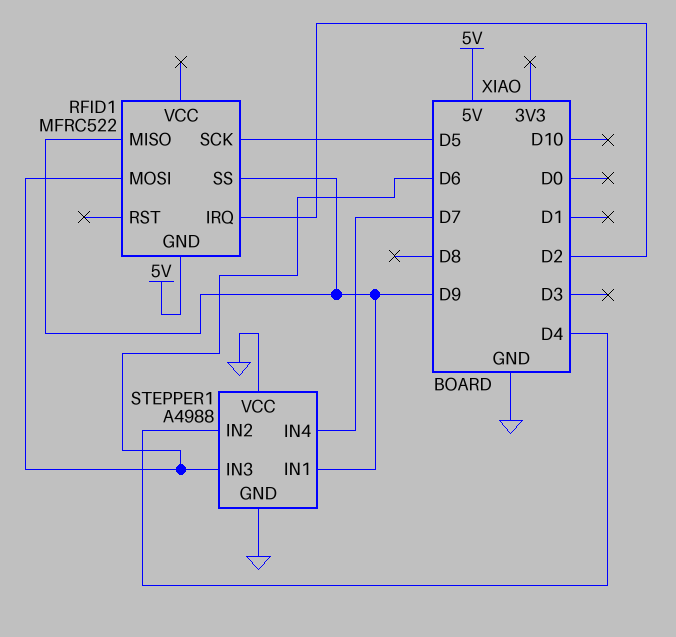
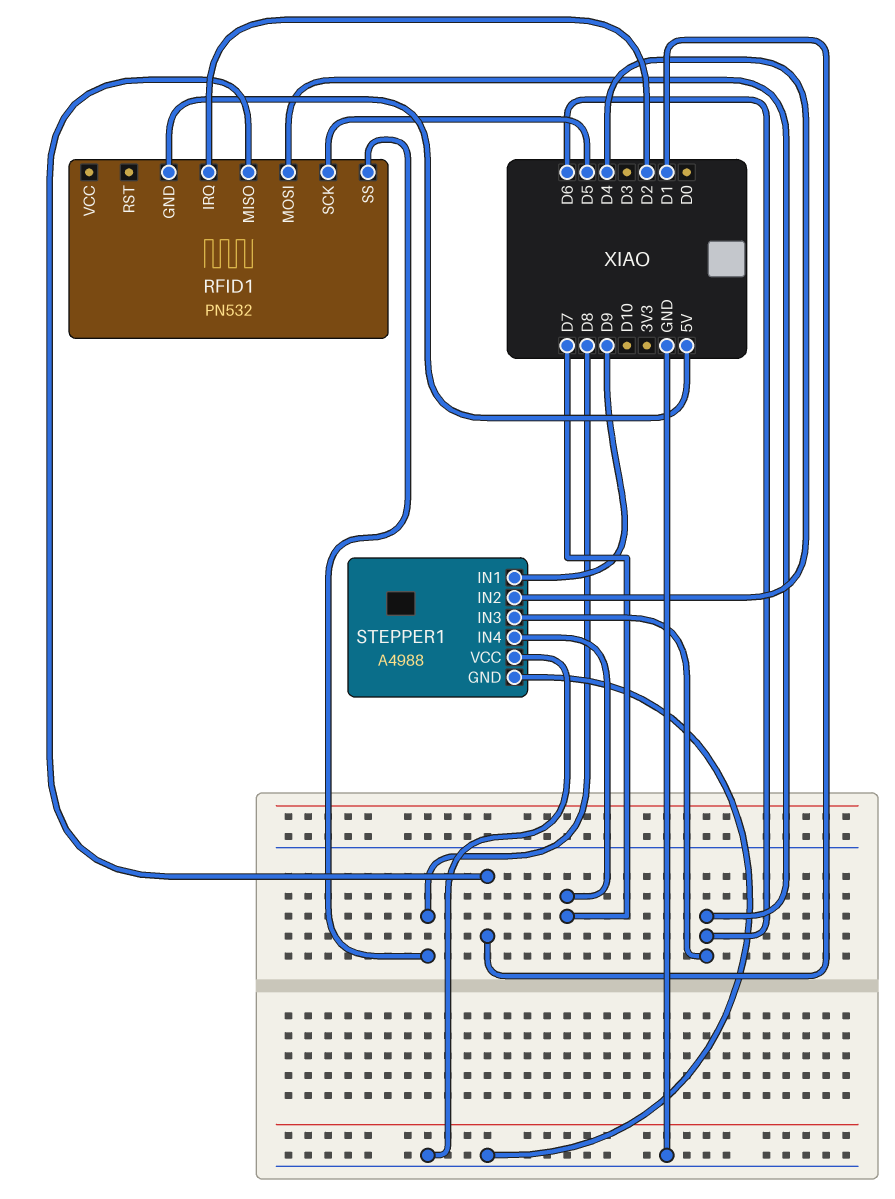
RFID1: MFRC522 -> PN532
RFID1 pin MISO: D9 -> D1
RFID1 pin SS: D9 -> D8

